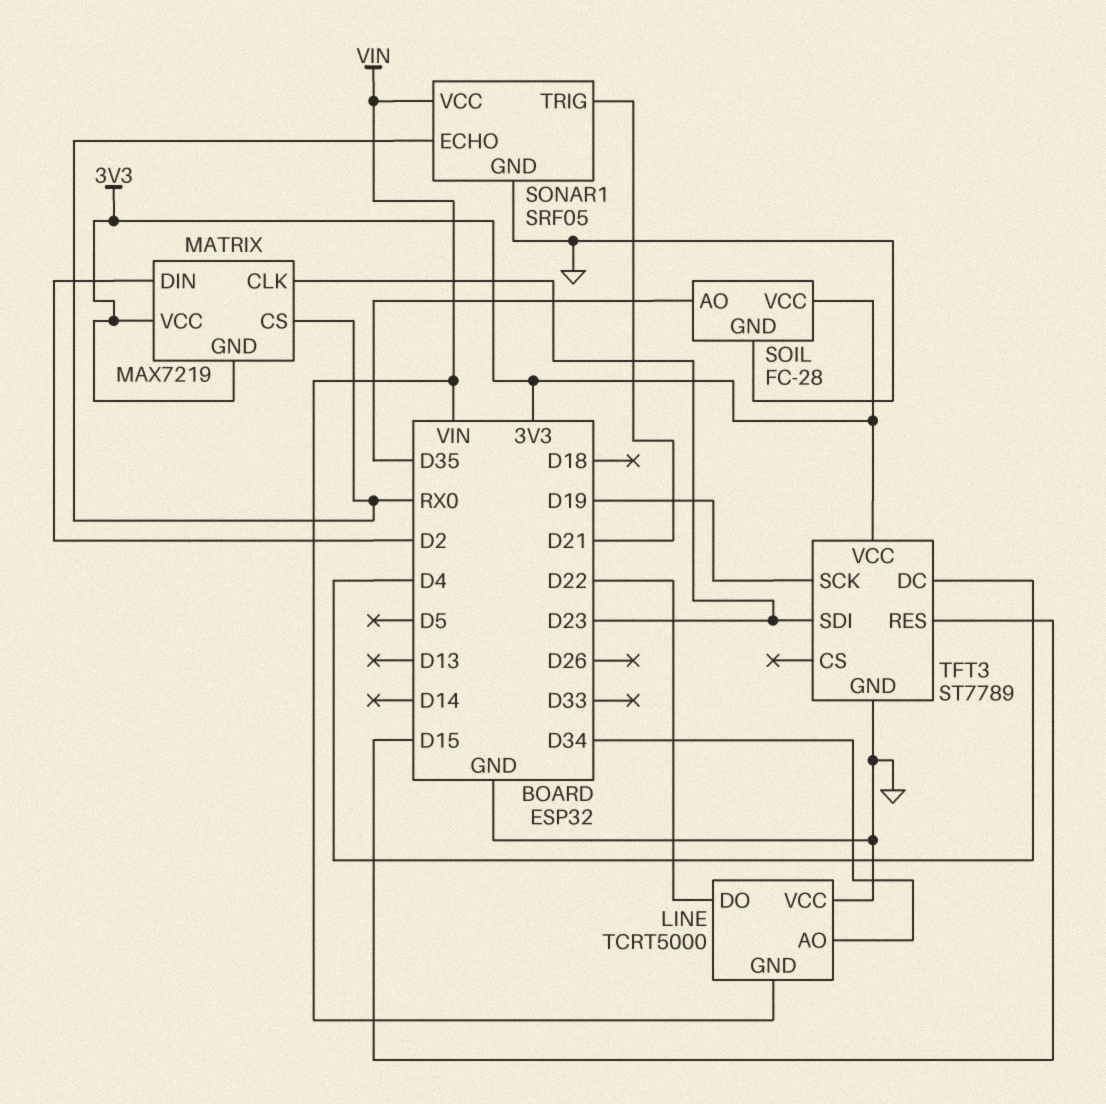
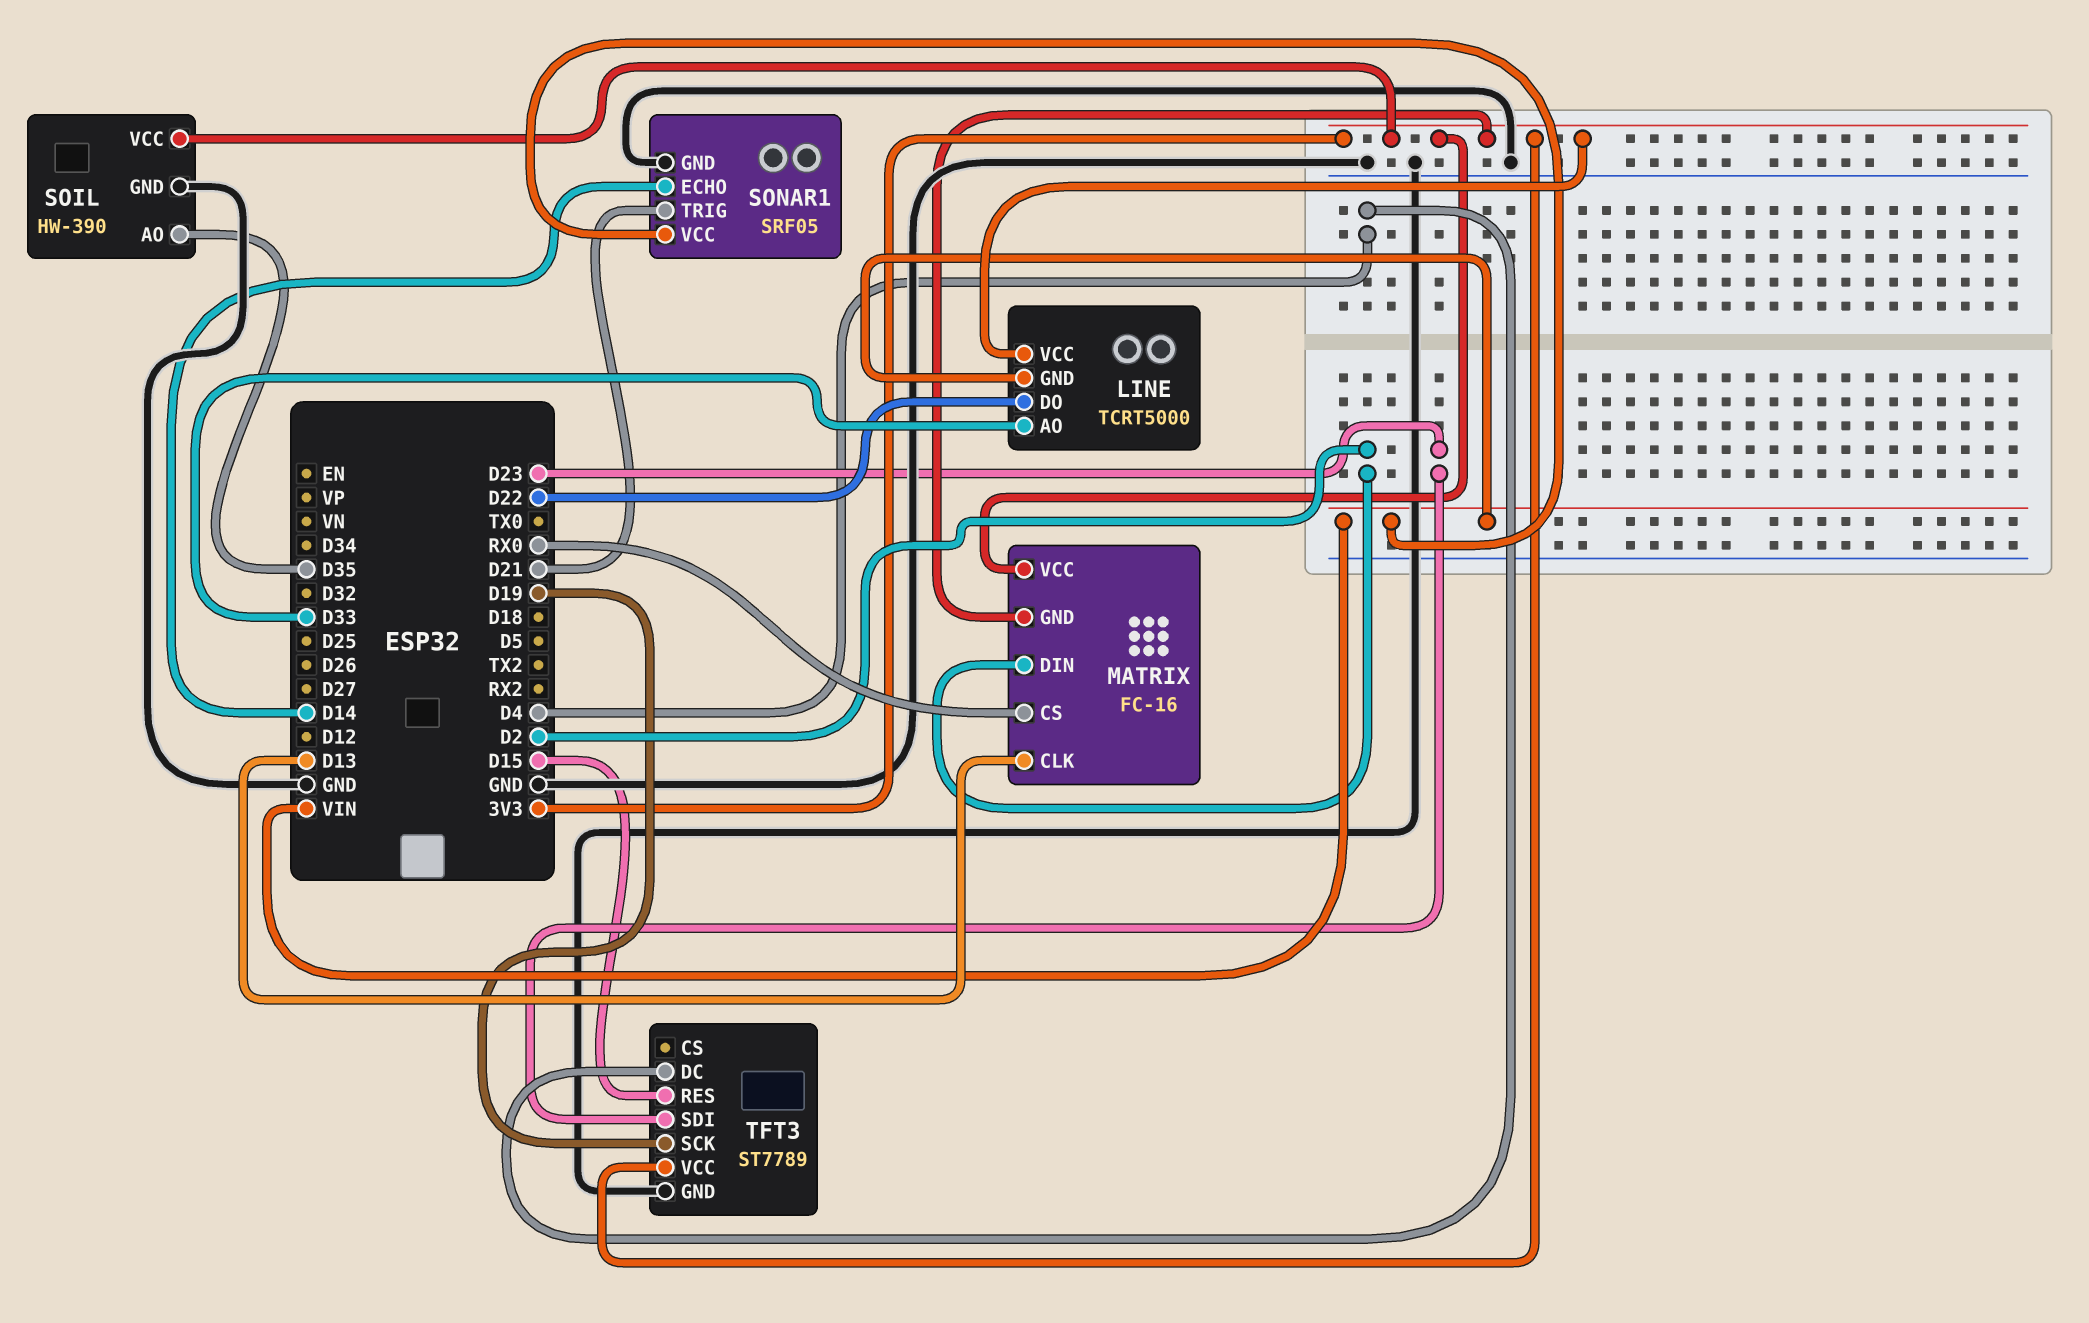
LINE pin AO: D34 -> D33
LINE pin VCC: GND -> 3V3
MATRIX: MAX7219 -> FC-16
MATRIX pin CLK: D23 -> D13
SOIL: FC-28 -> HW-390
SONAR1 pin ECHO: RX0 -> D14

